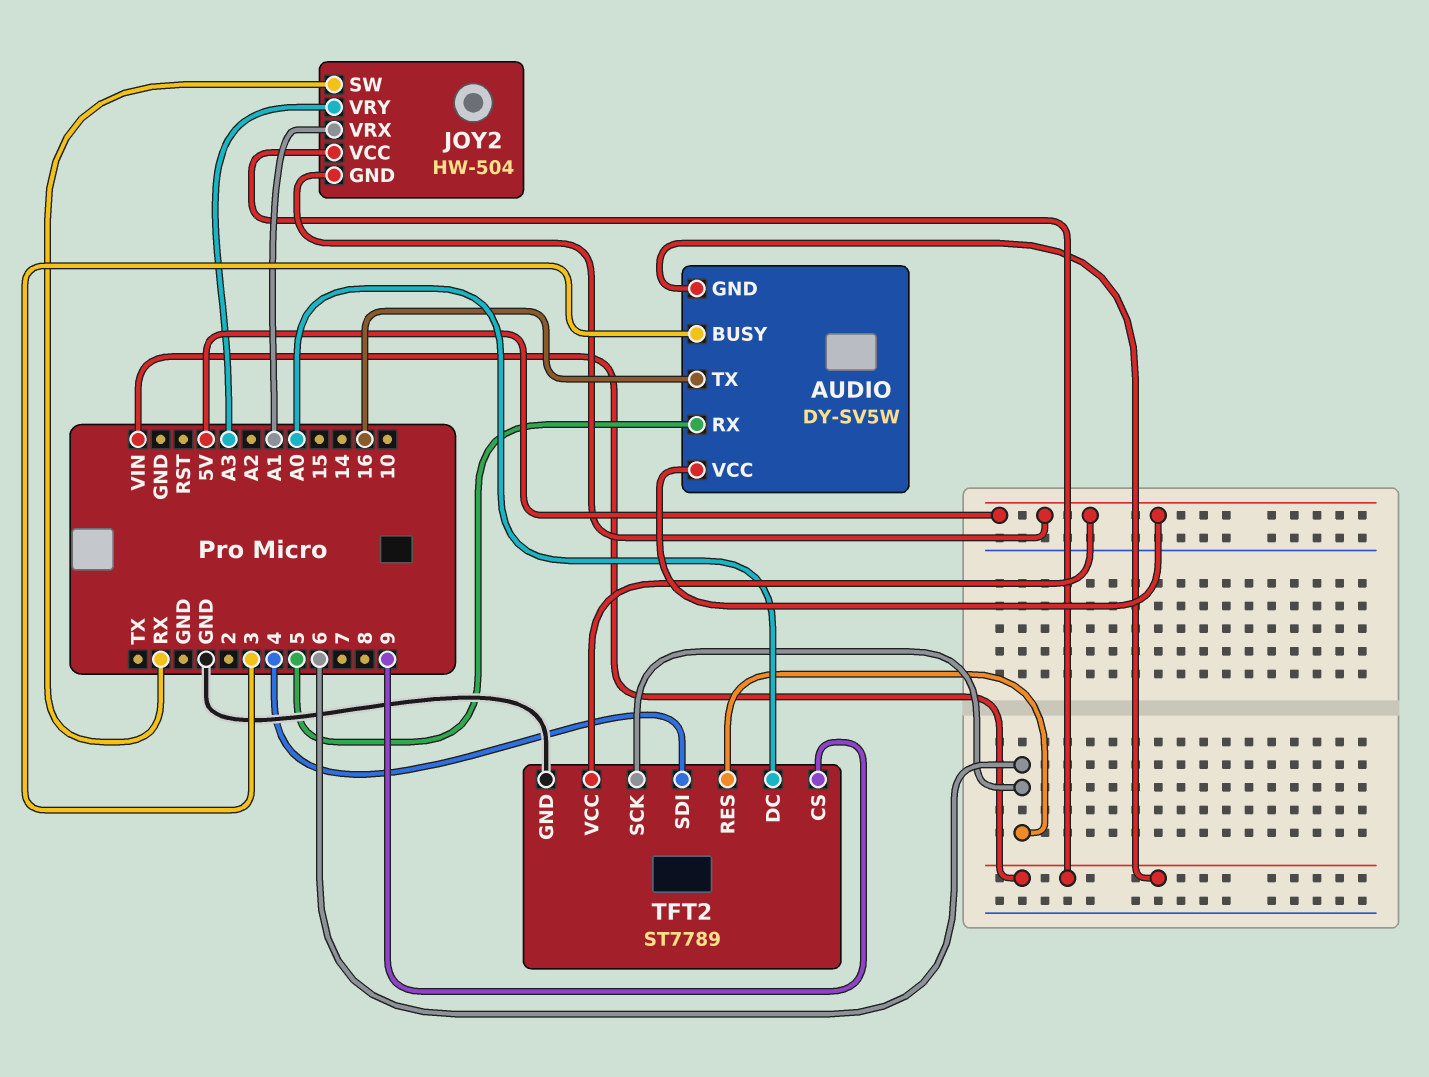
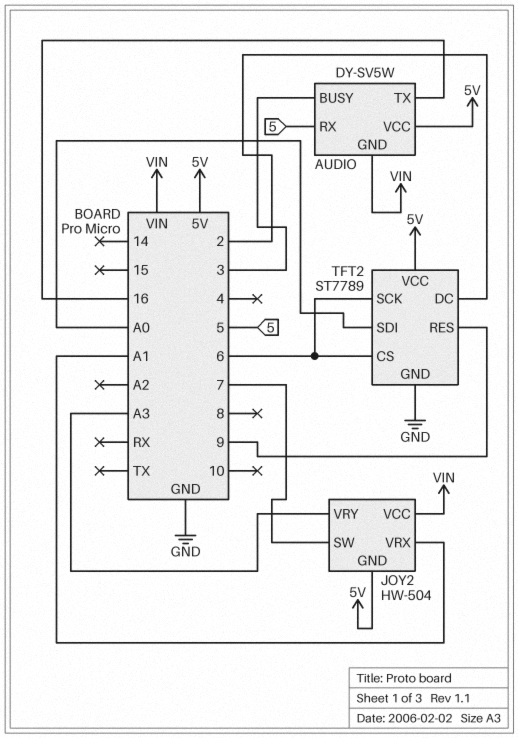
JOY2 pin SW: RX -> 7
TFT2 pin CS: 9 -> 6
TFT2 pin DC: A0 -> 2
TFT2 pin RES: 6 -> 9
TFT2 pin SDI: 4 -> A0

